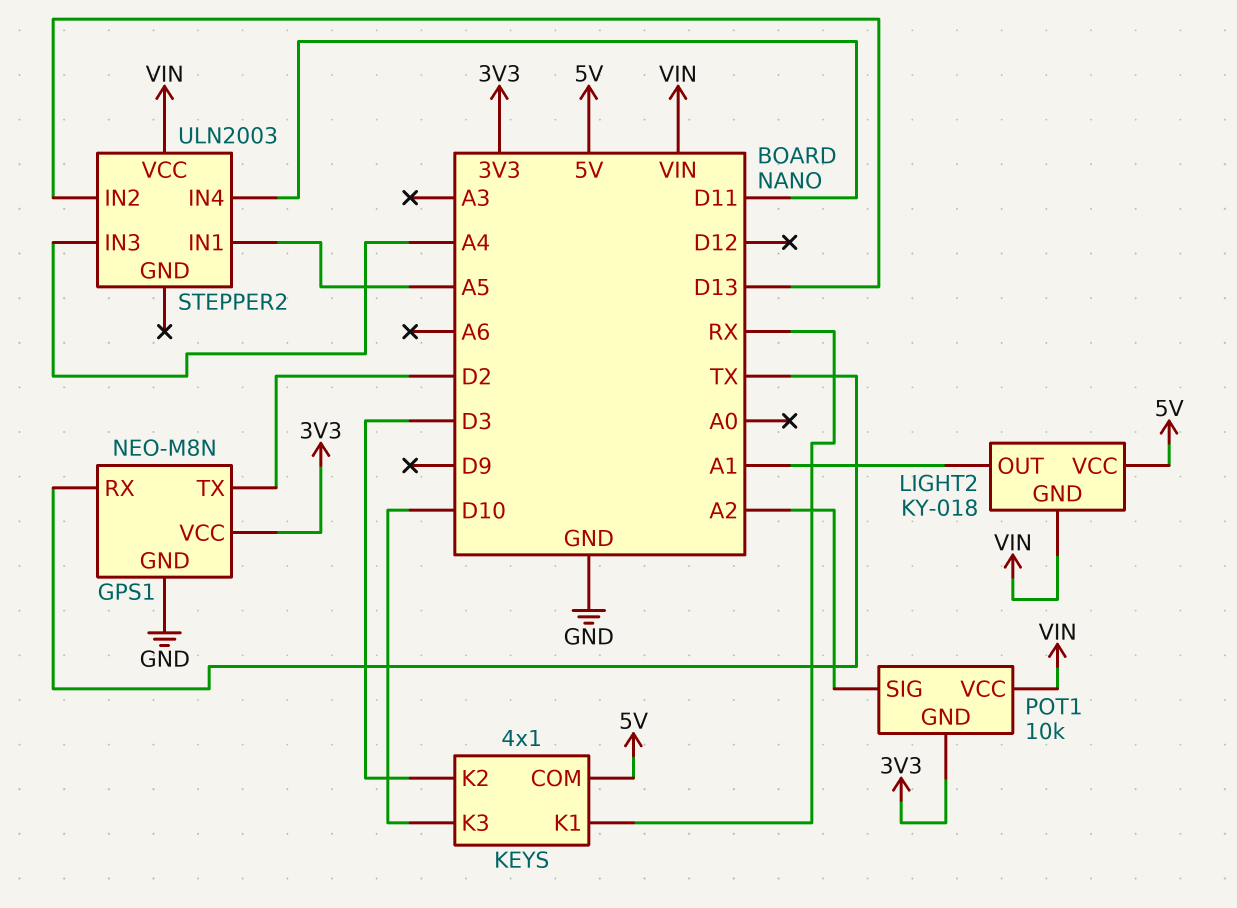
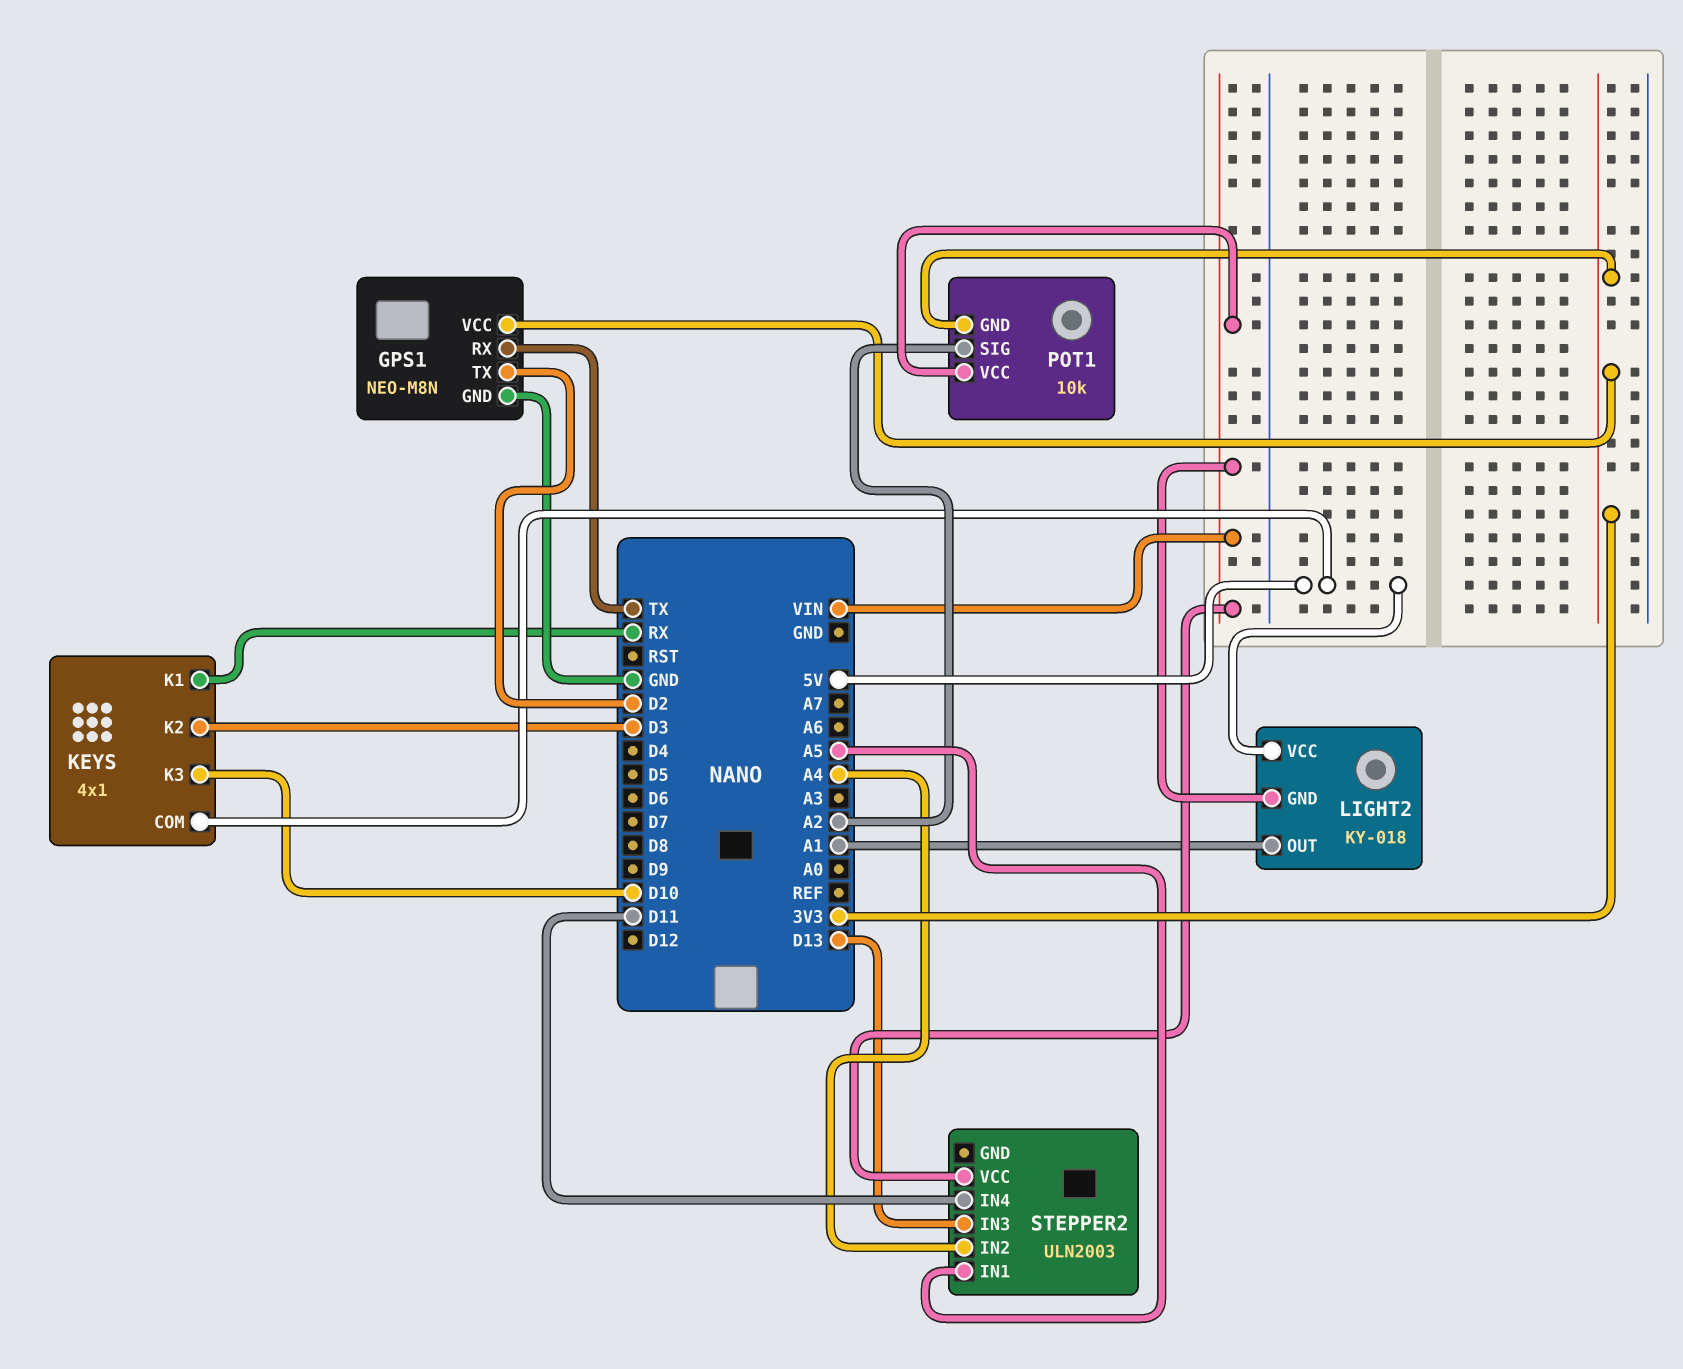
STEPPER2 pin IN2: D13 -> A4
STEPPER2 pin IN3: A4 -> D13

